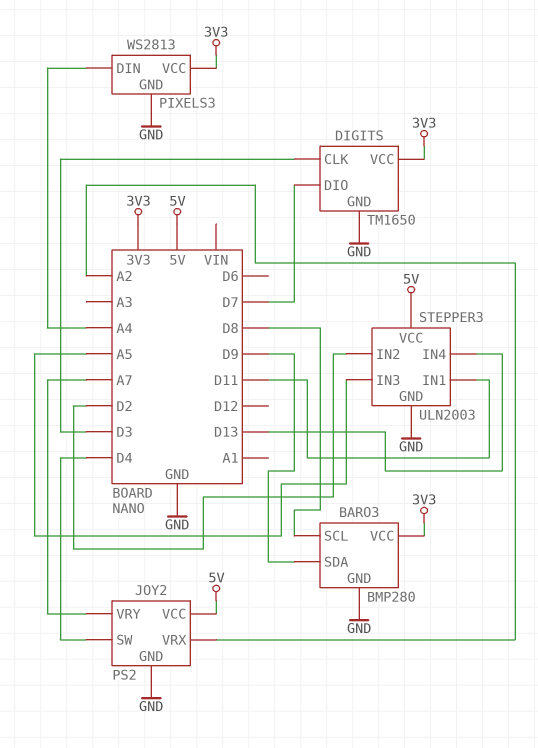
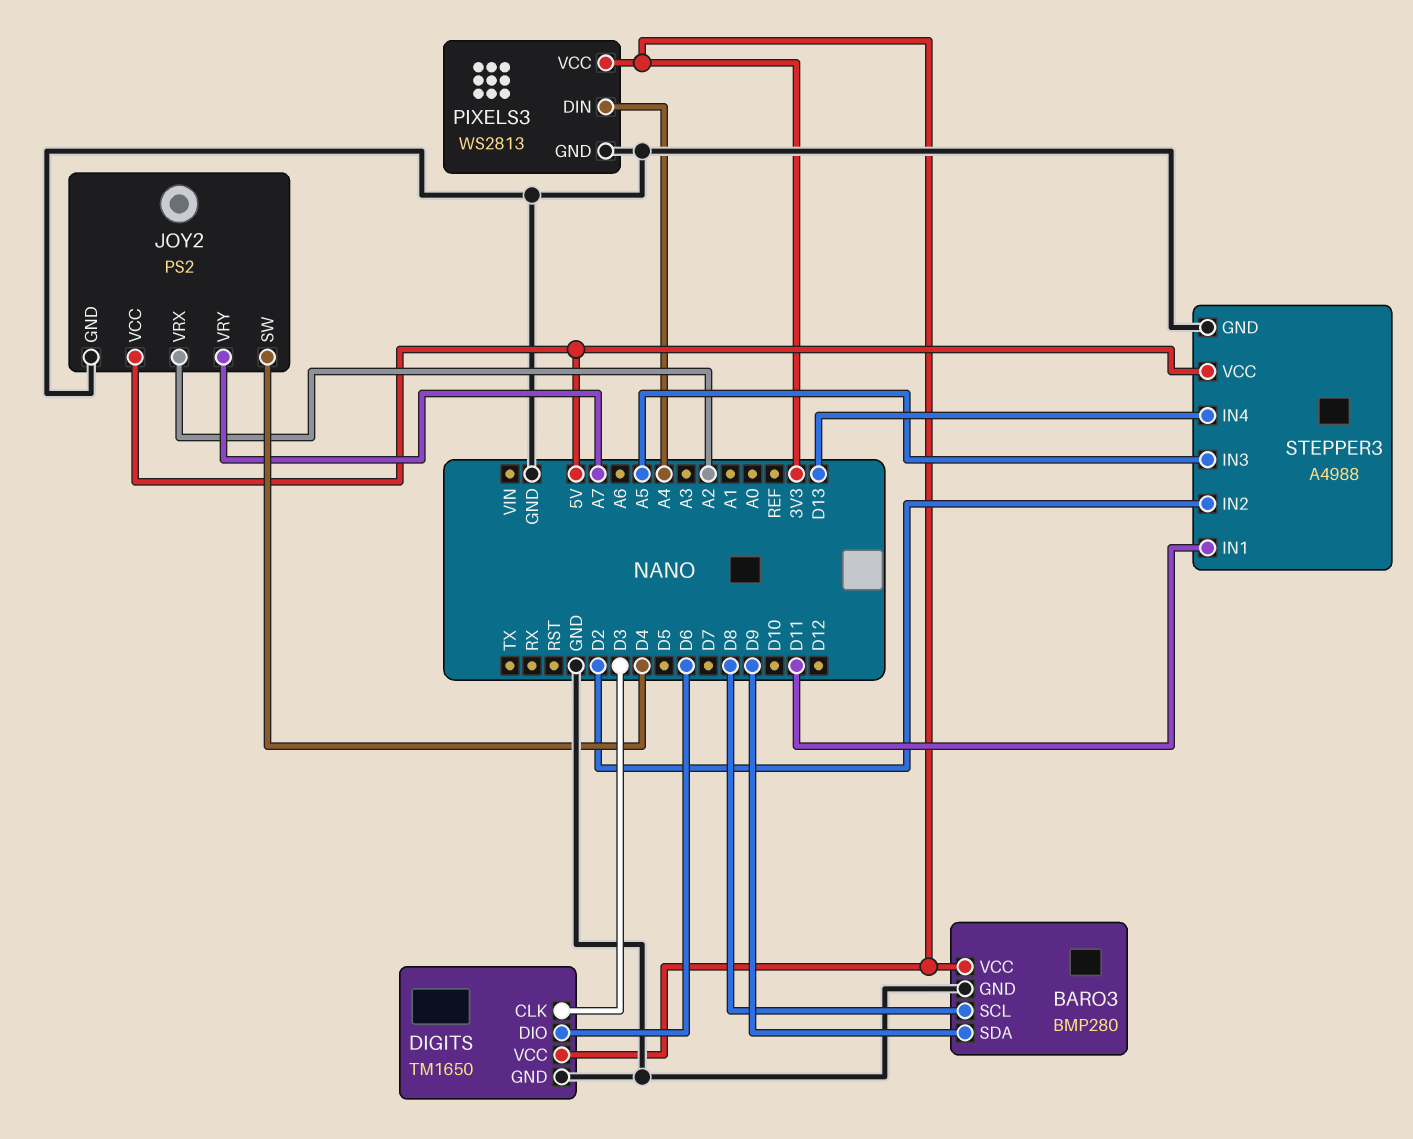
DIGITS pin DIO: D7 -> D6
STEPPER3: ULN2003 -> A4988

